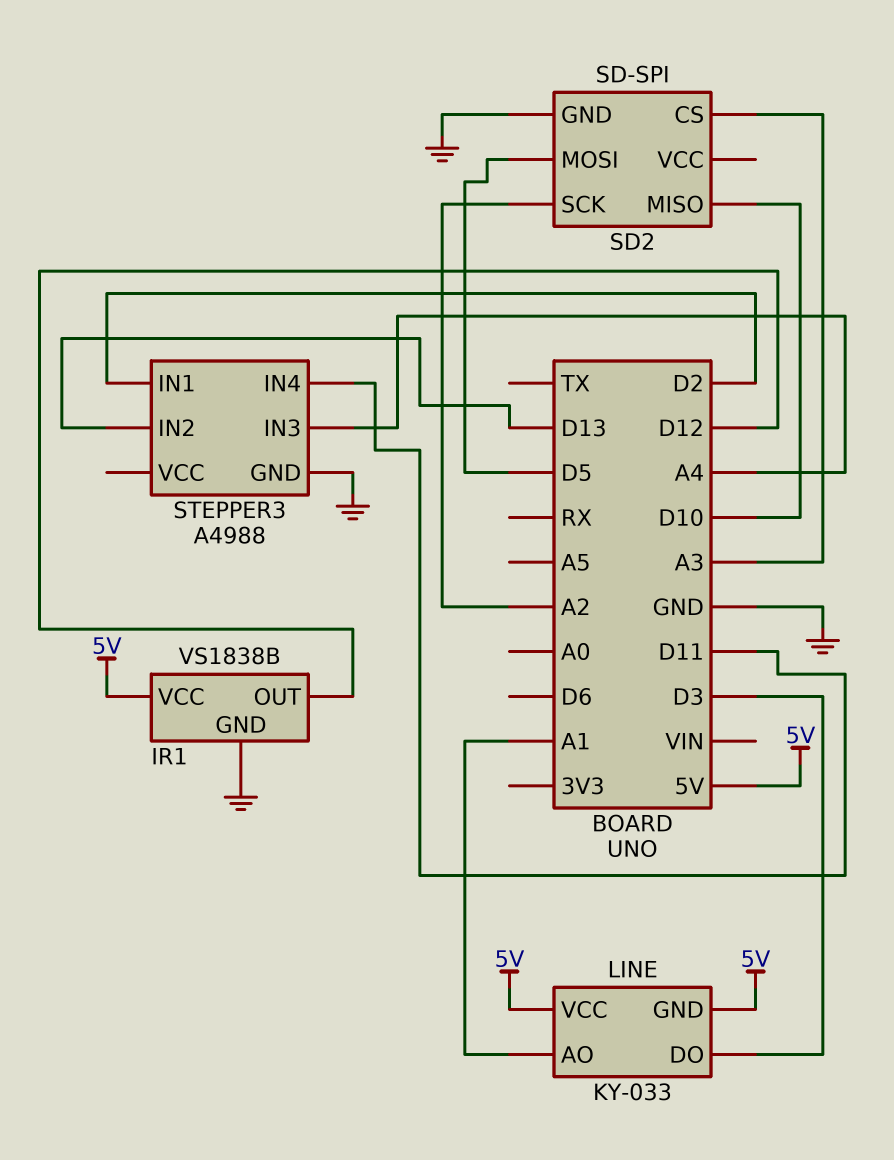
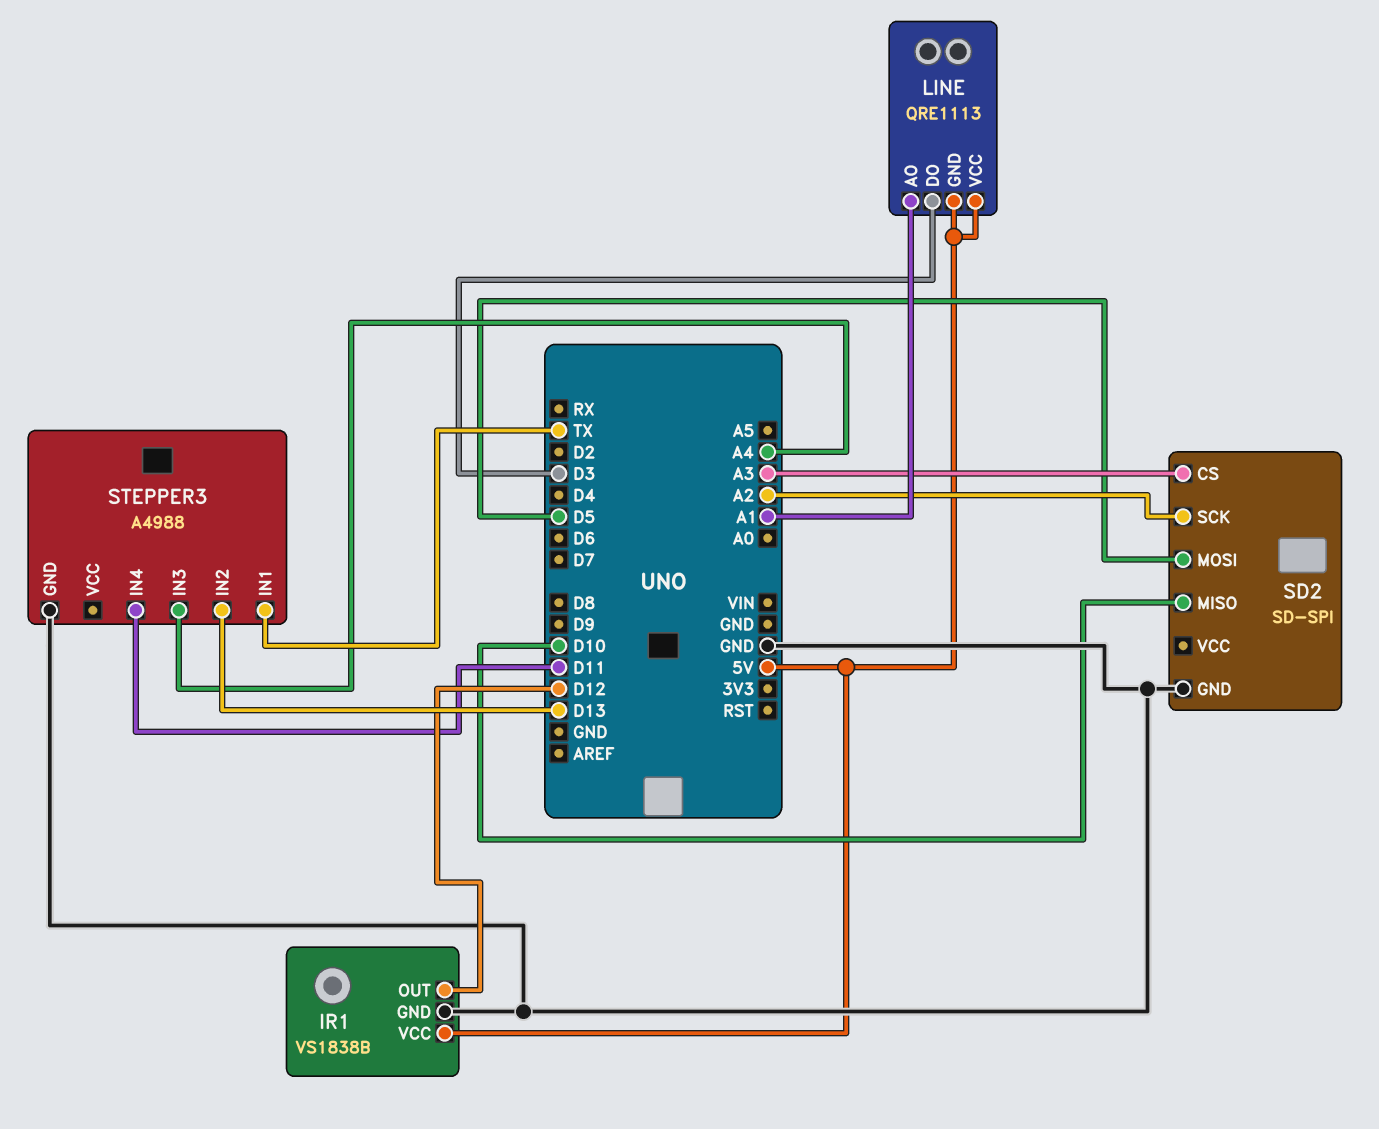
LINE: KY-033 -> QRE1113
STEPPER3 pin IN1: D2 -> TX

